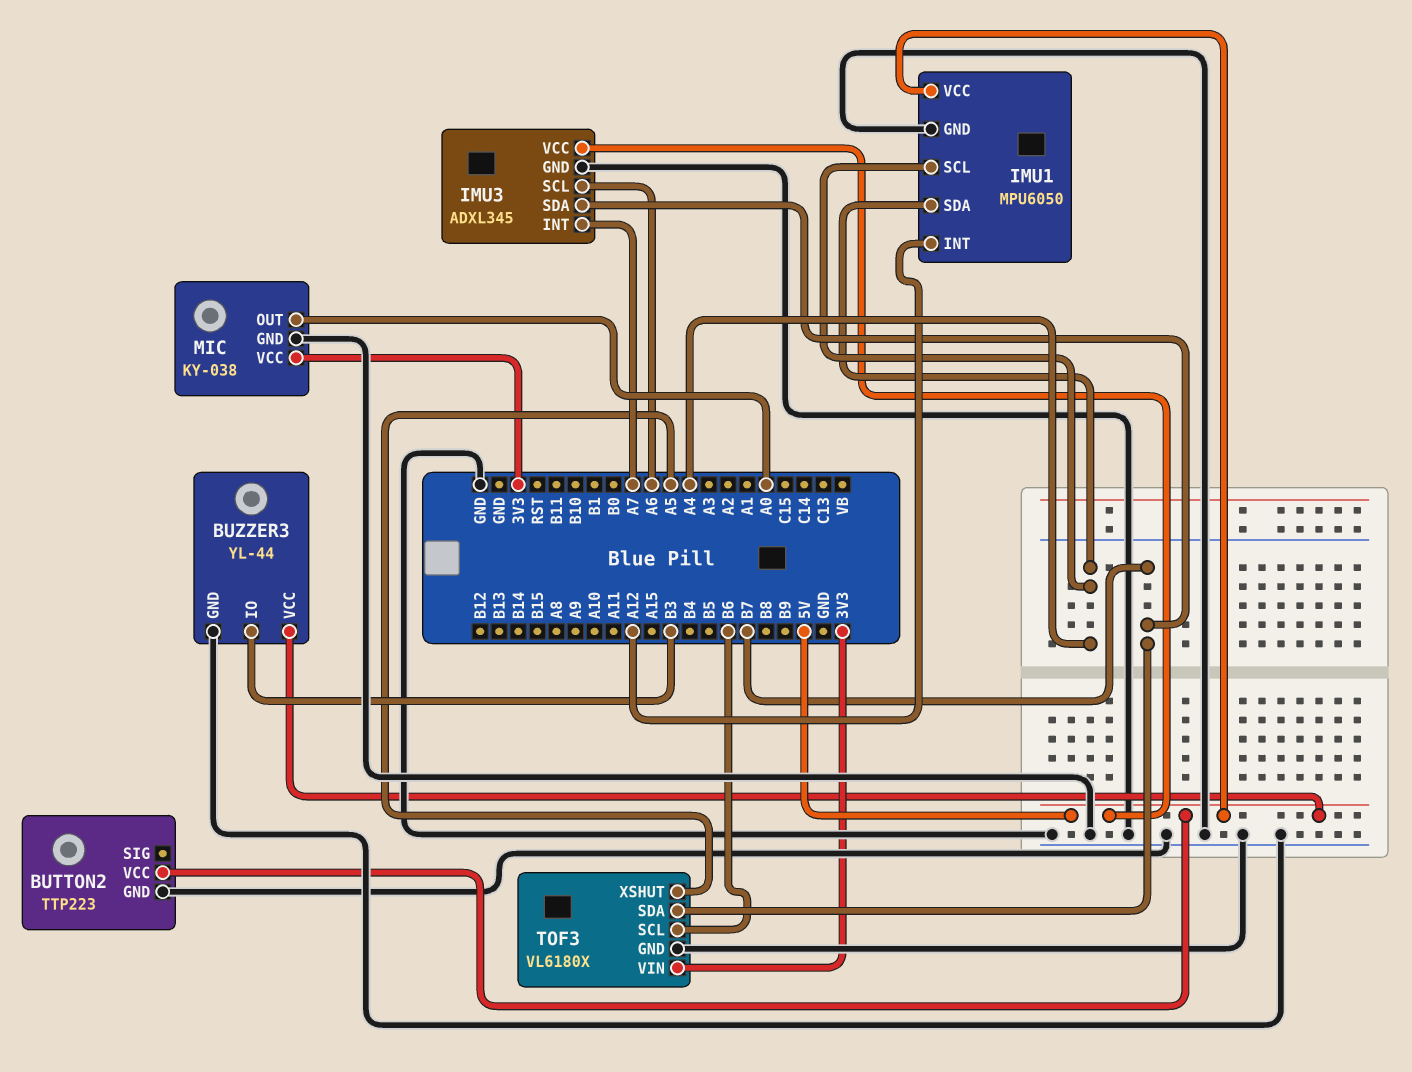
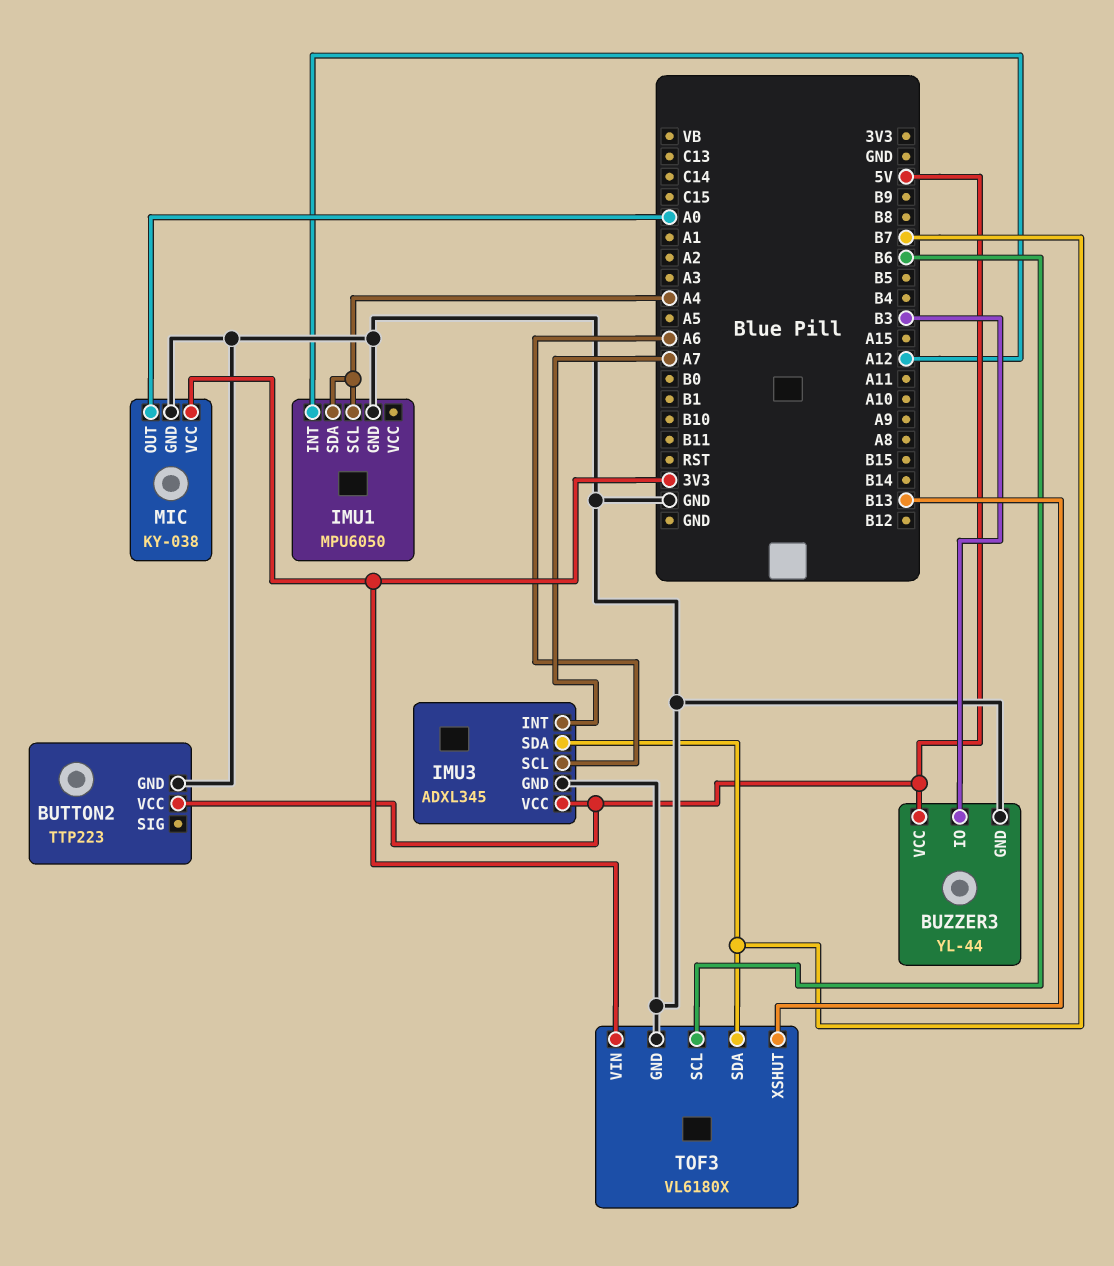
IMU1 pin VCC: 5V -> none
TOF3 pin XSHUT: A5 -> B13

